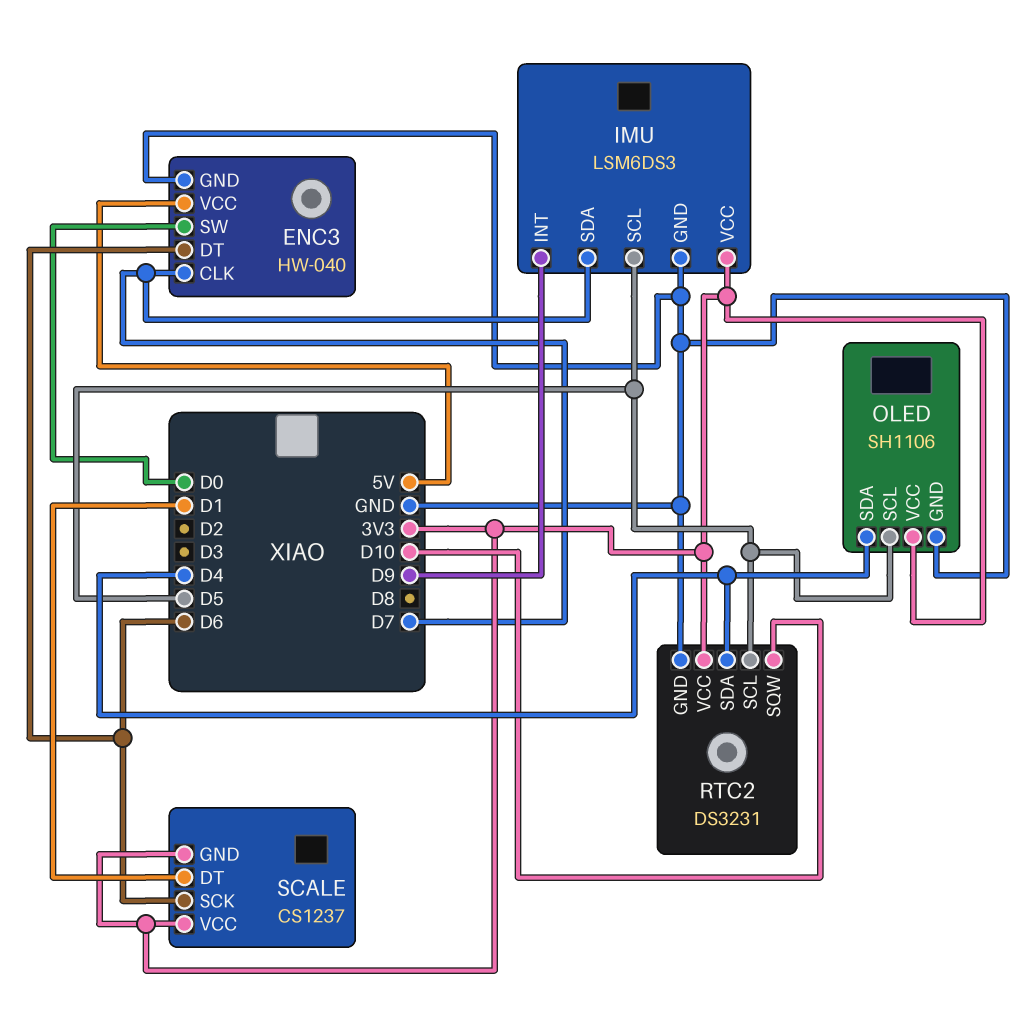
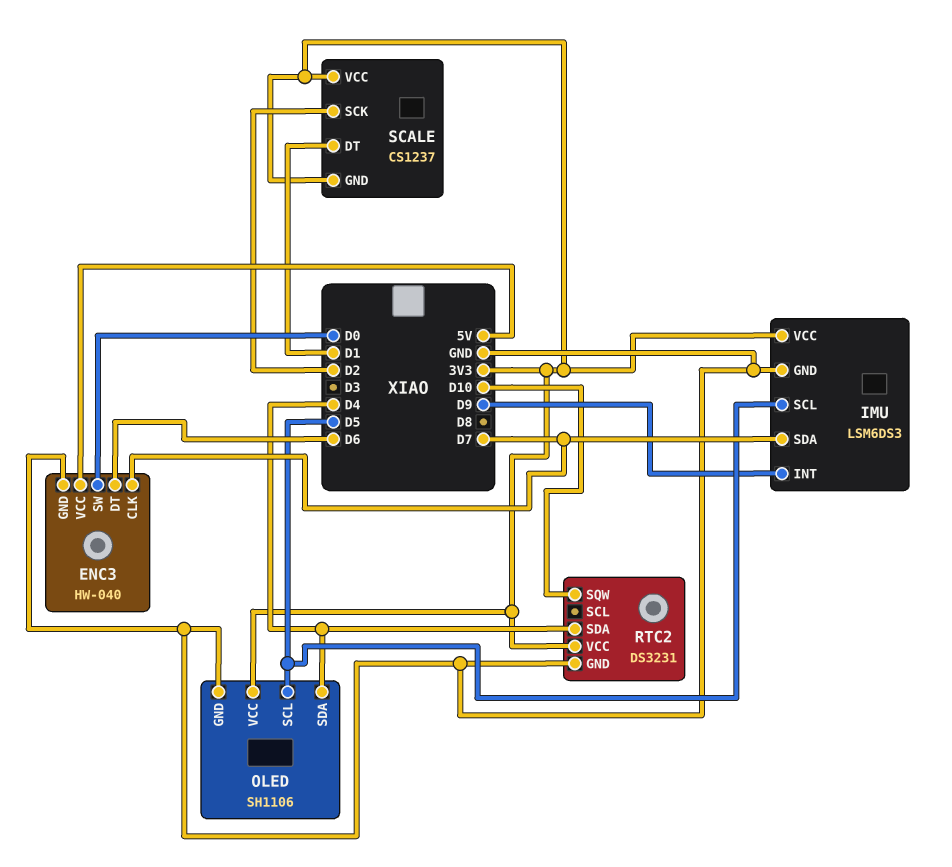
RTC2 pin SCL: D5 -> none
SCALE pin SCK: D6 -> D2

